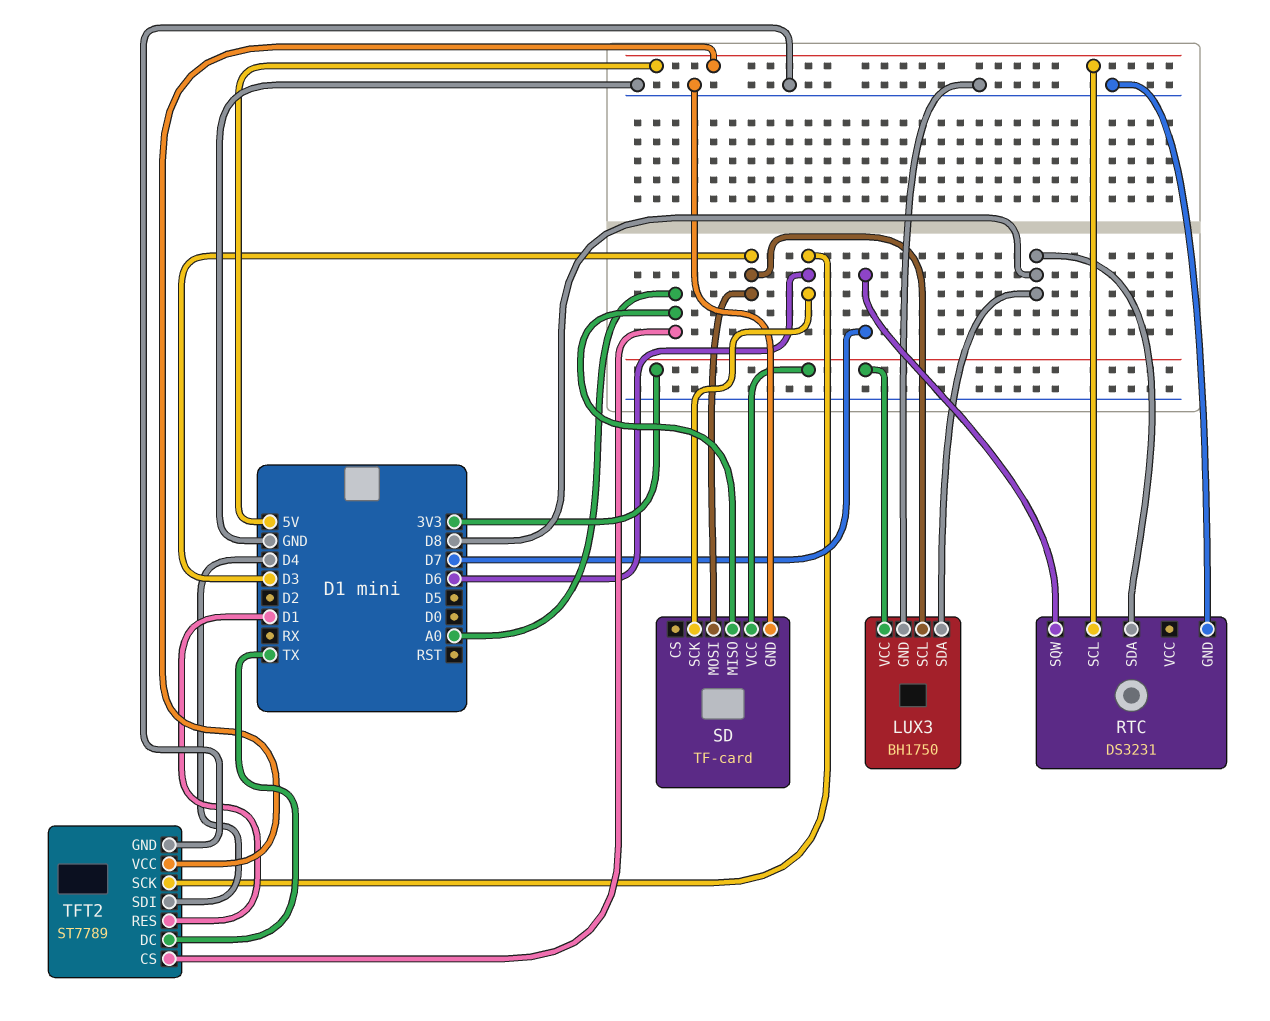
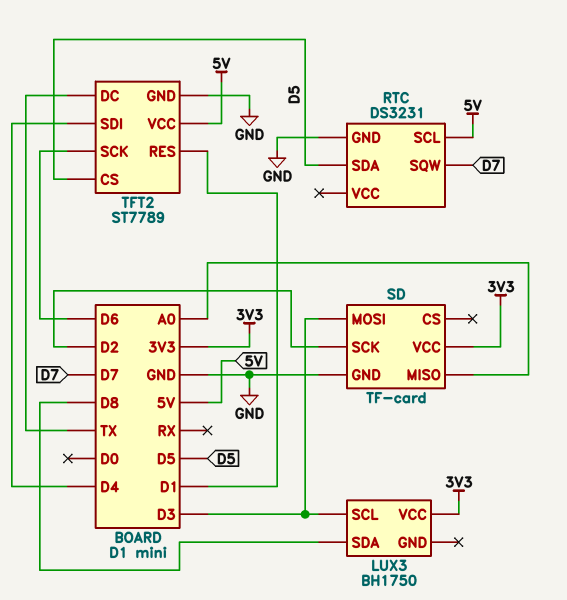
LUX3 pin GND: GND -> none
RTC pin SDA: D8 -> D5
SD pin SCK: D6 -> D2
TFT2 pin CS: A0 -> D5

